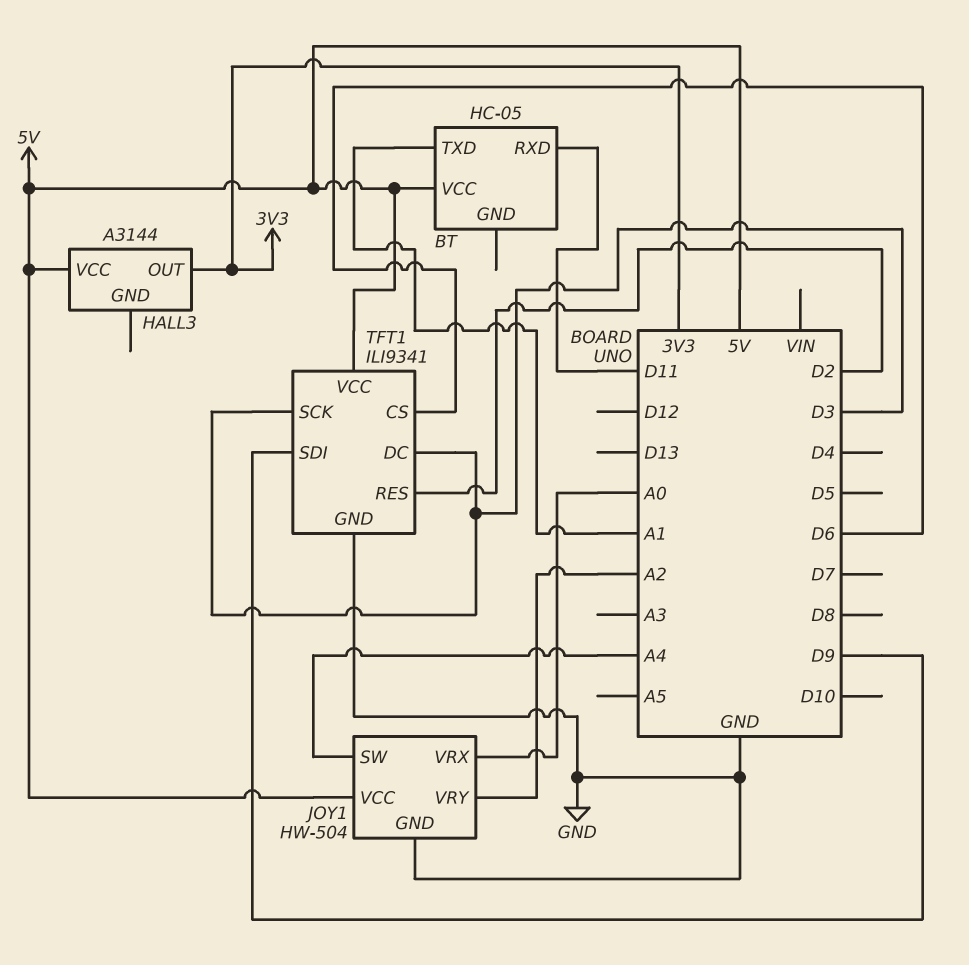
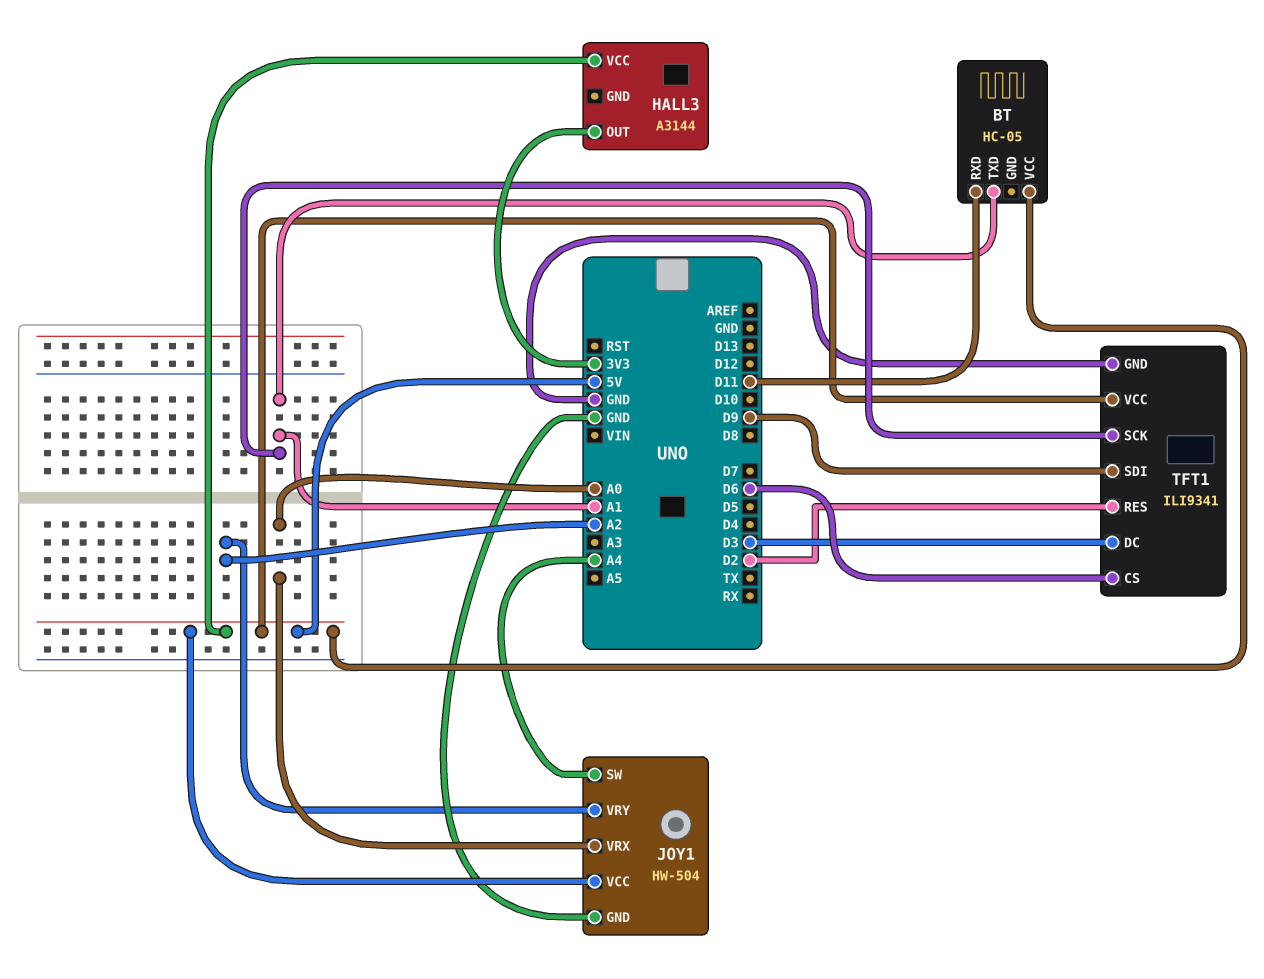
TFT1 pin SCK: D3 -> A1

